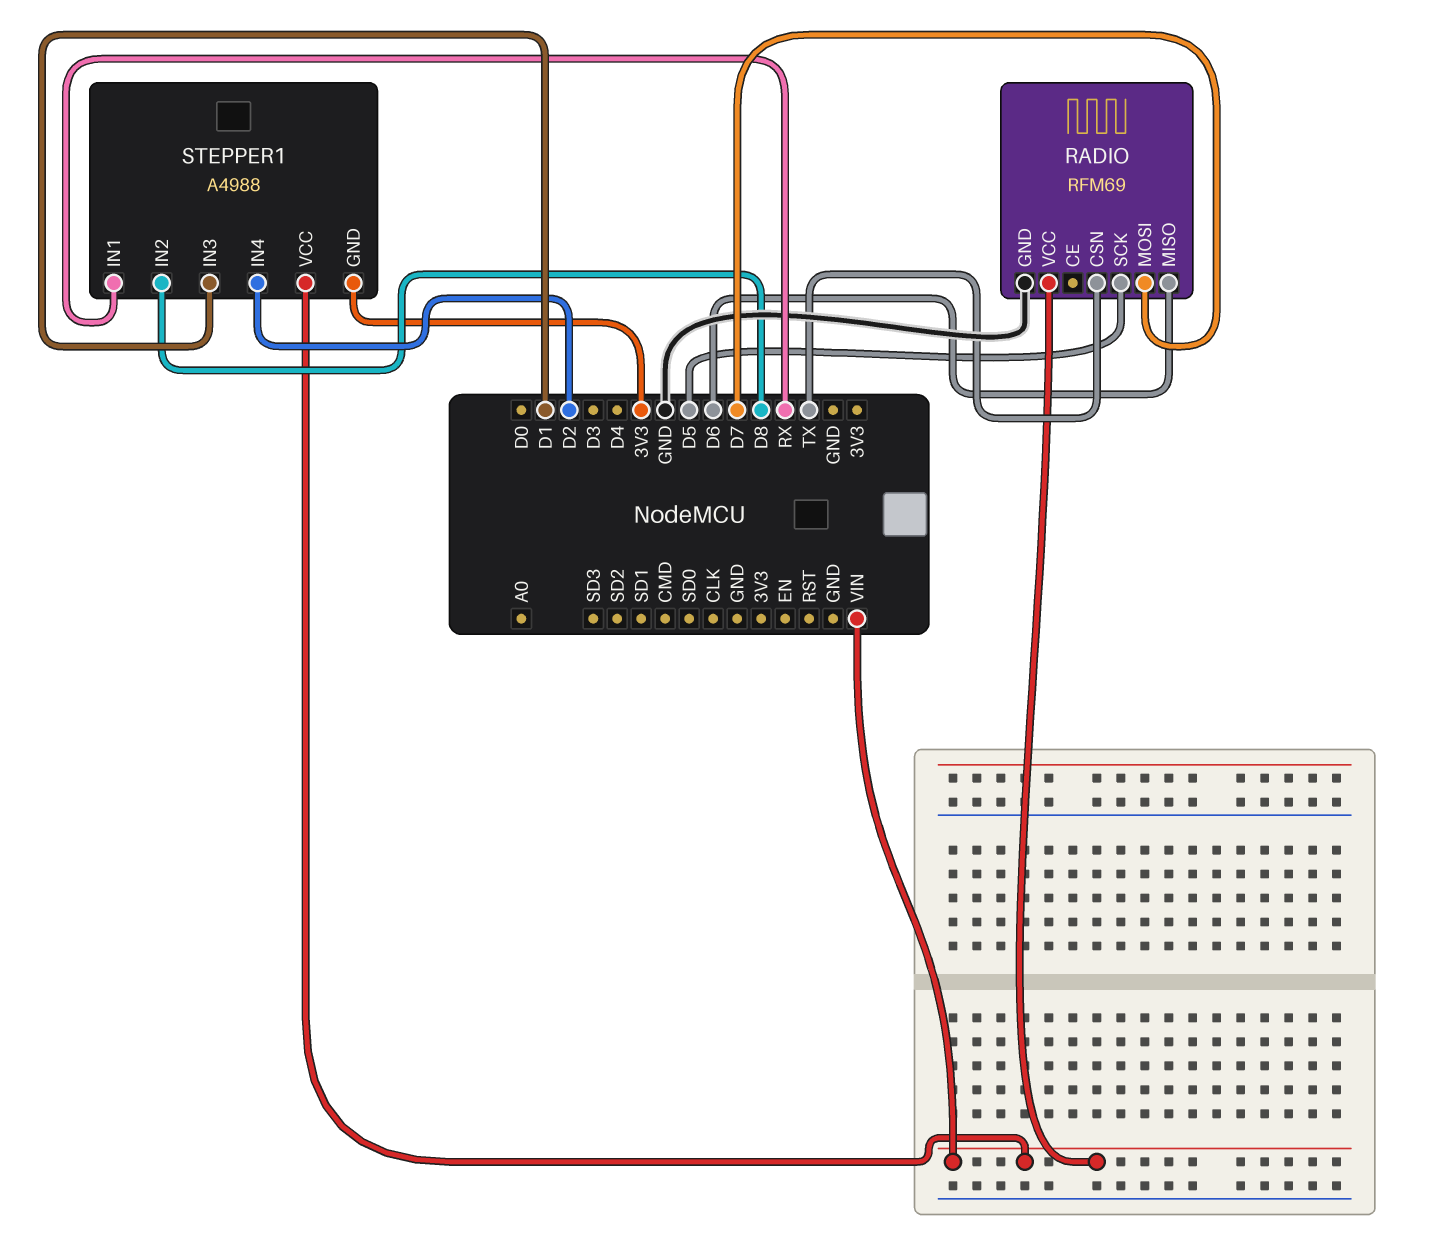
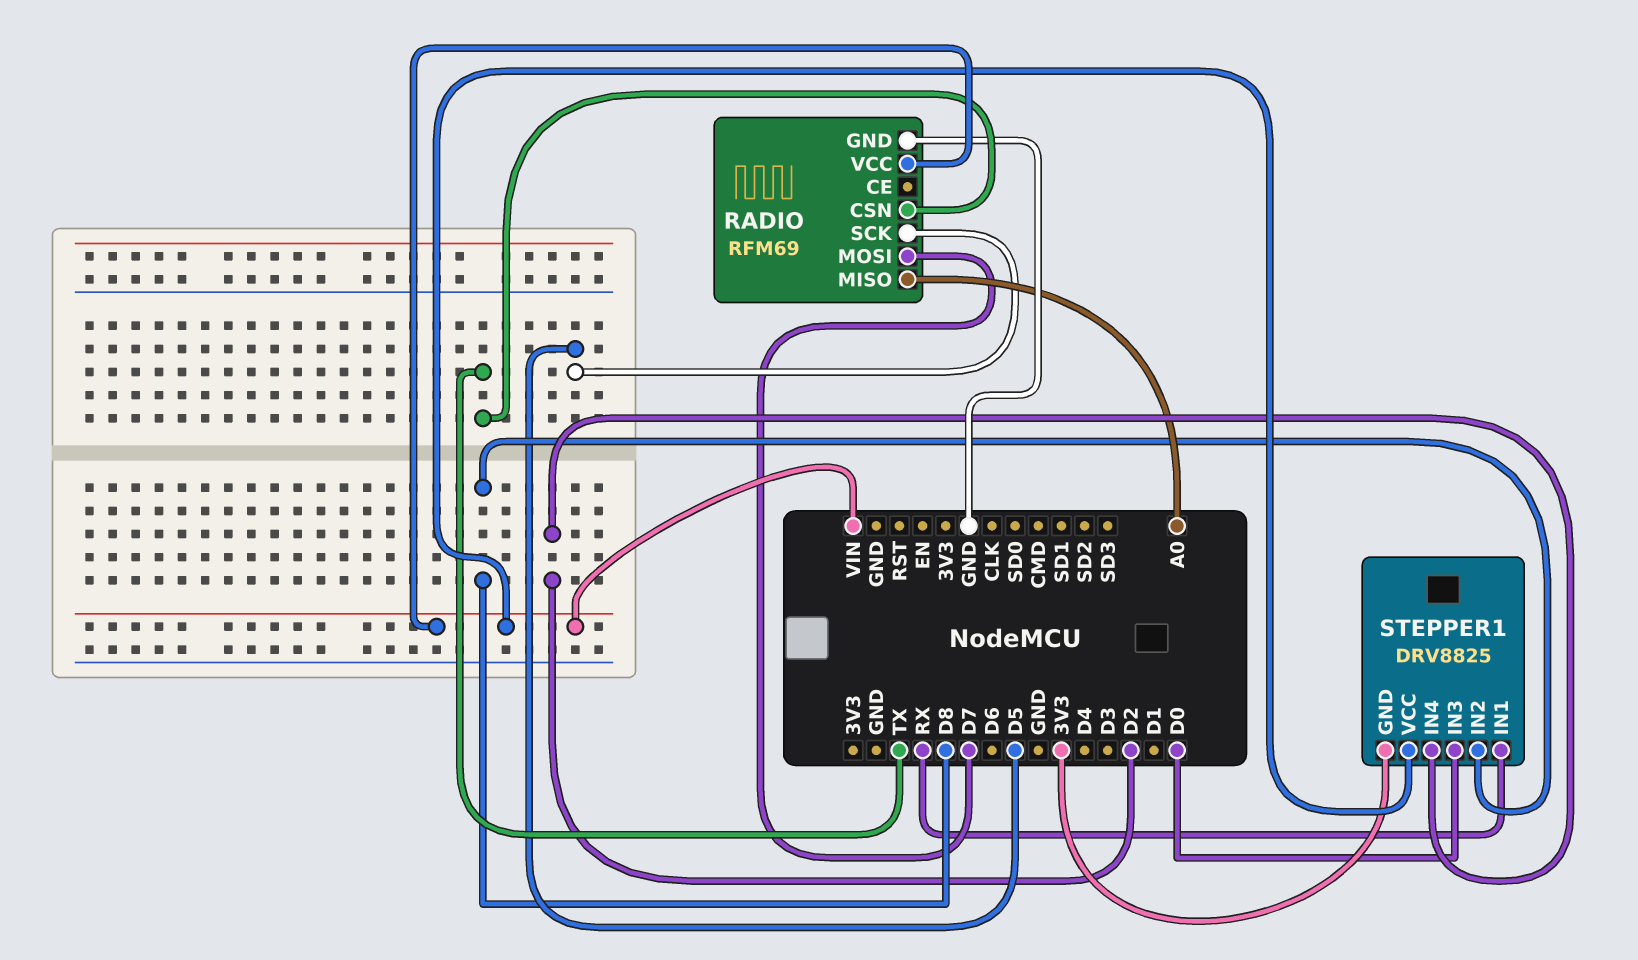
RADIO pin MISO: D6 -> A0
STEPPER1: A4988 -> DRV8825
STEPPER1 pin IN3: D1 -> D0

